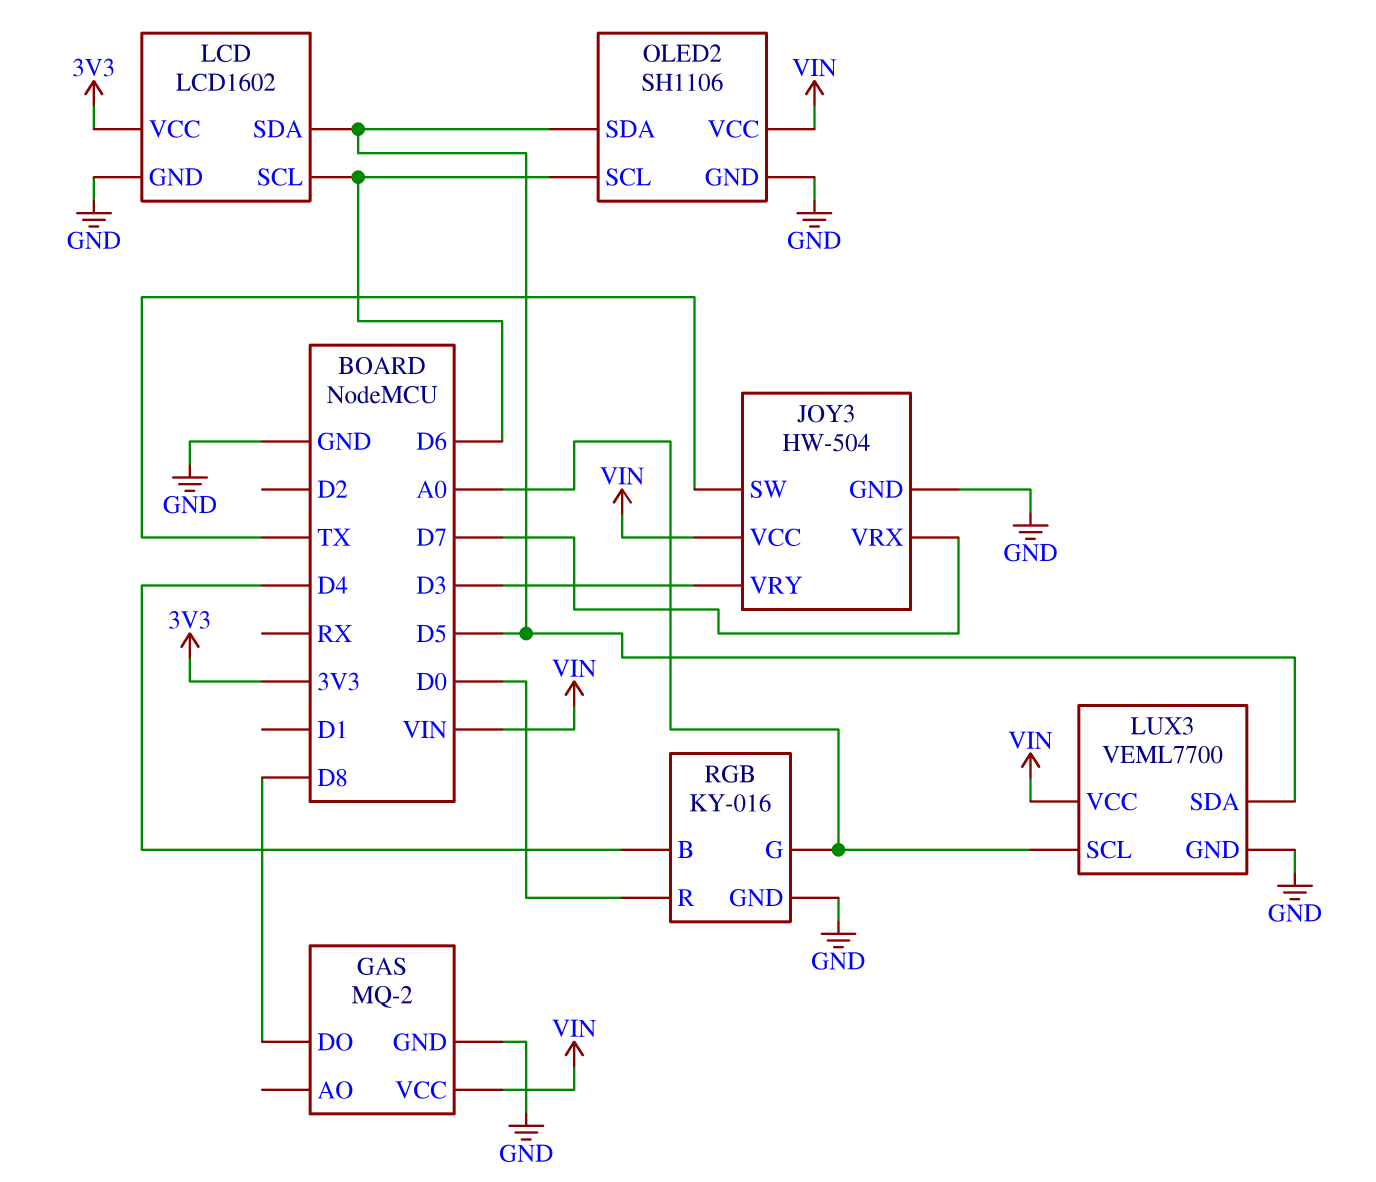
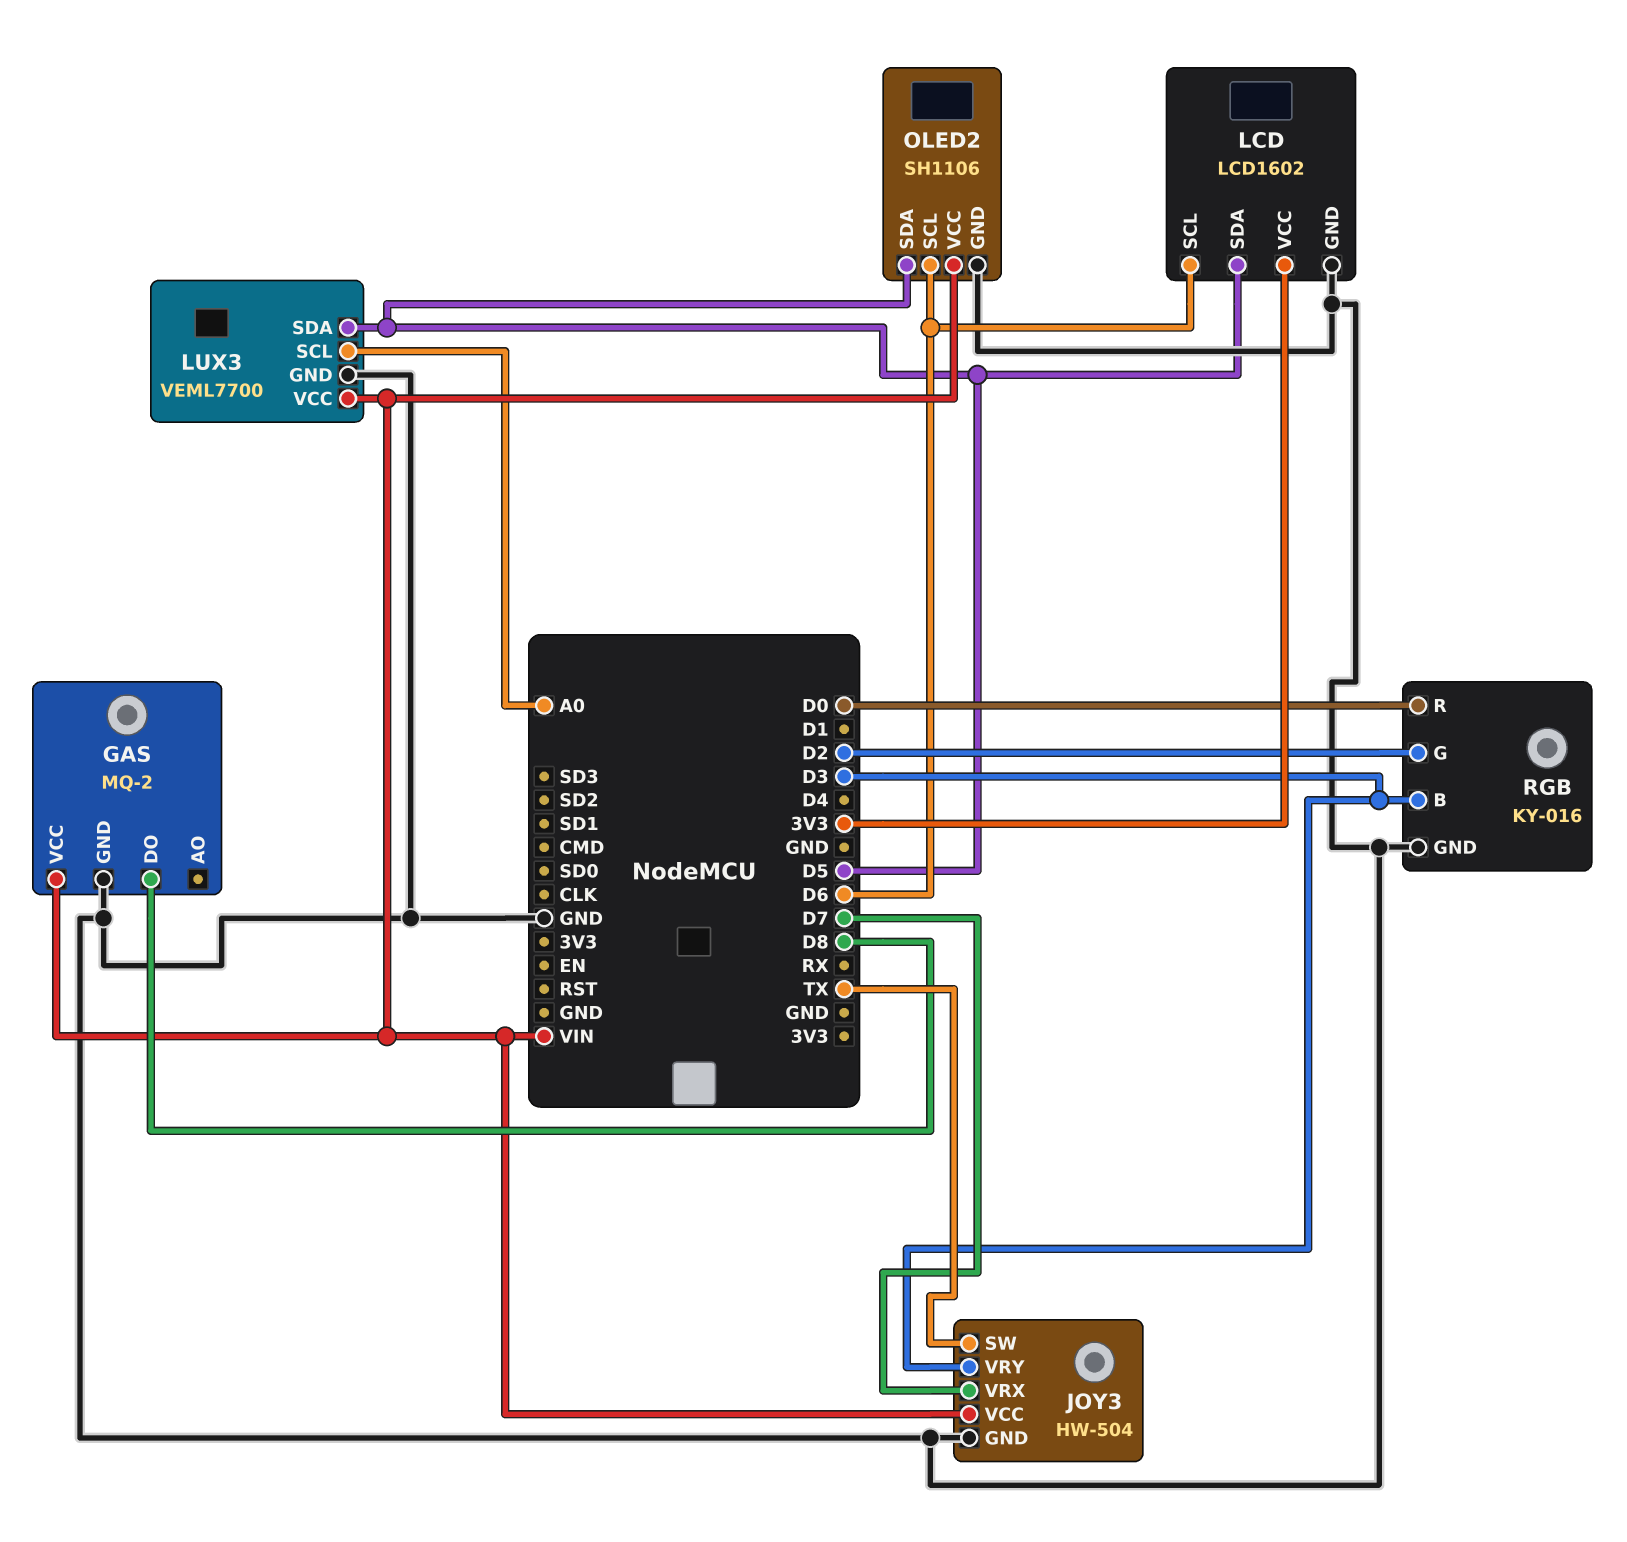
RGB pin B: D4 -> D3
RGB pin G: A0 -> D2

